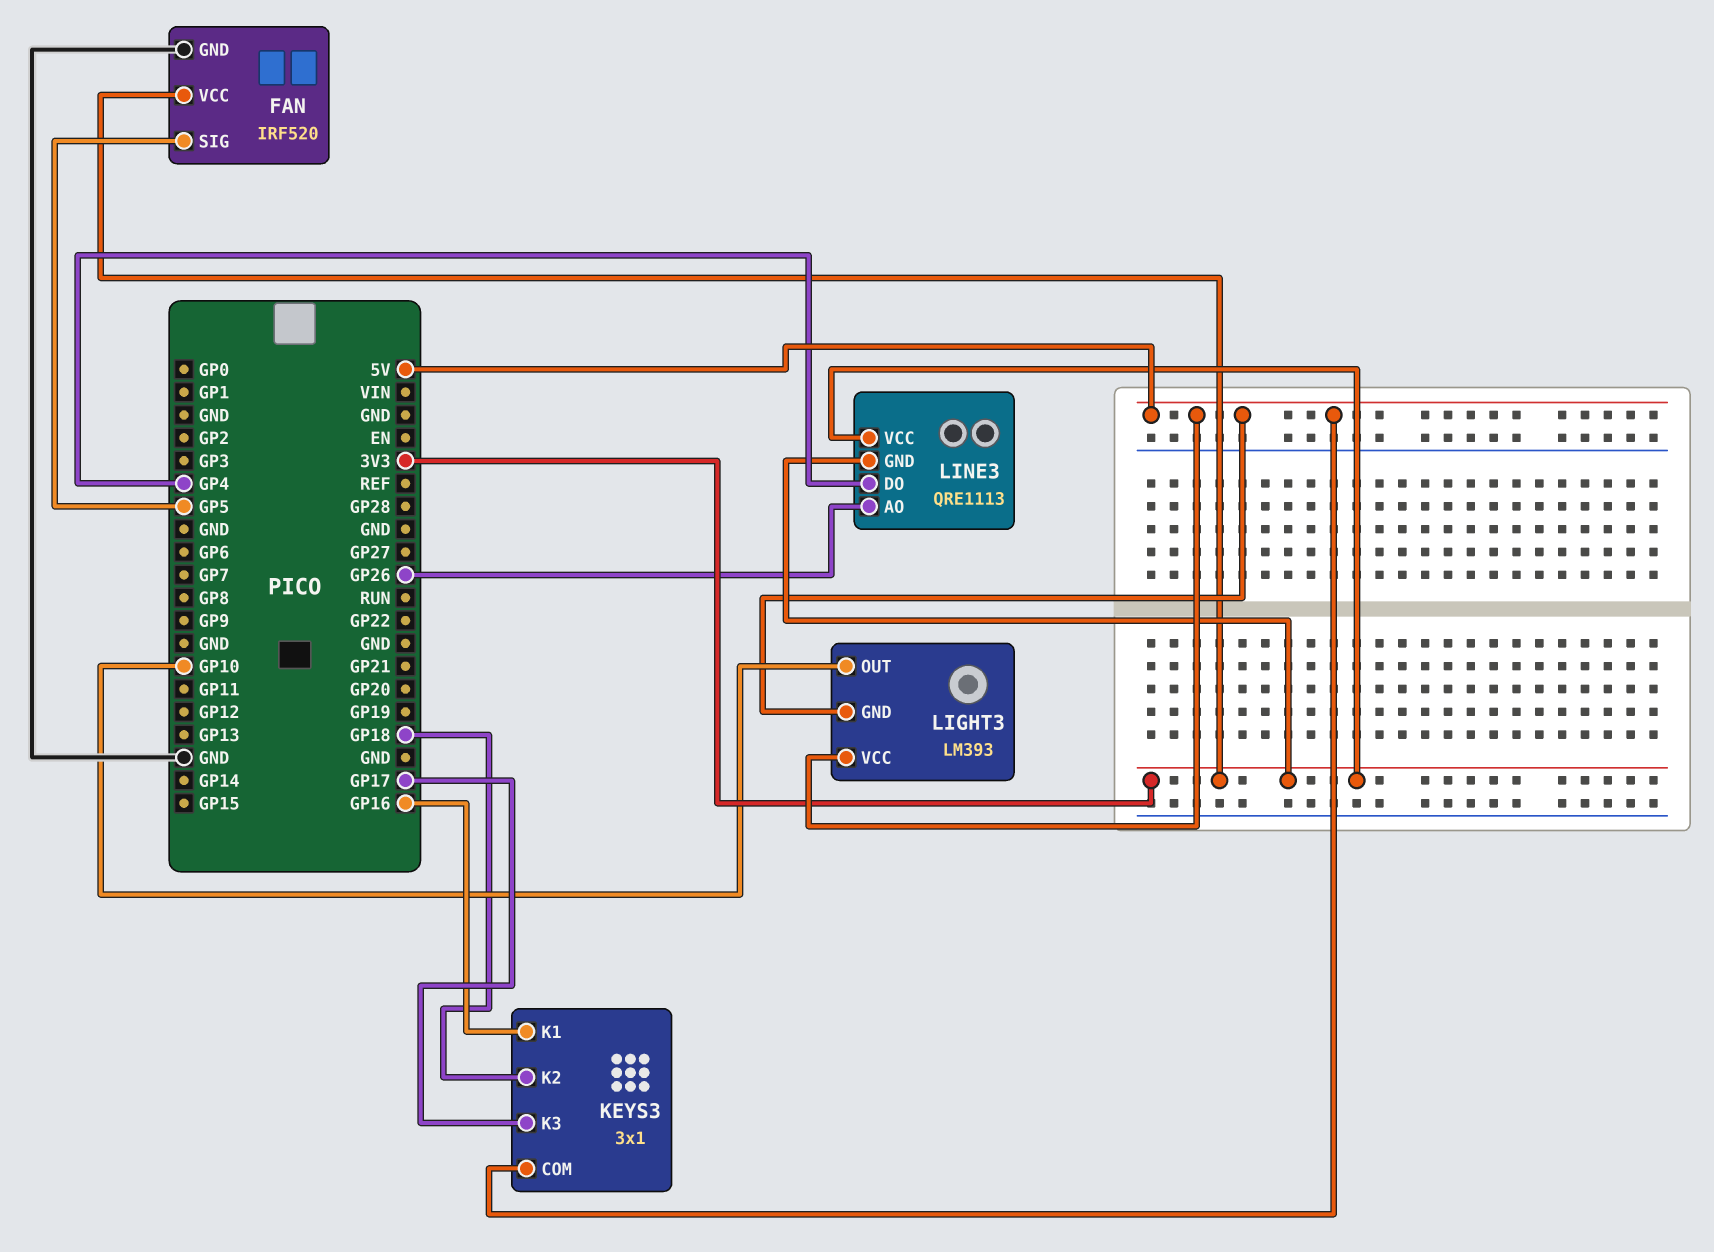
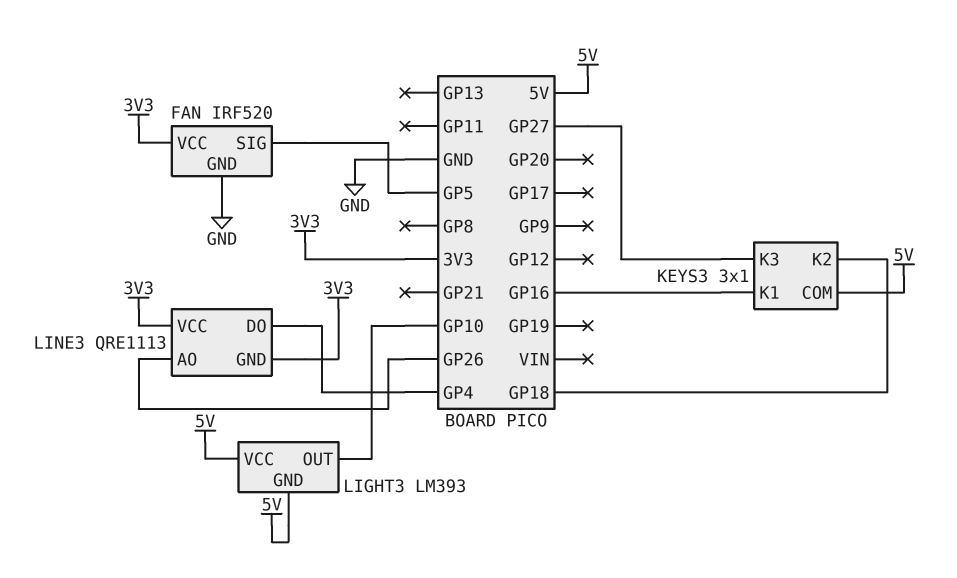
KEYS3 pin K3: GP17 -> GP27

